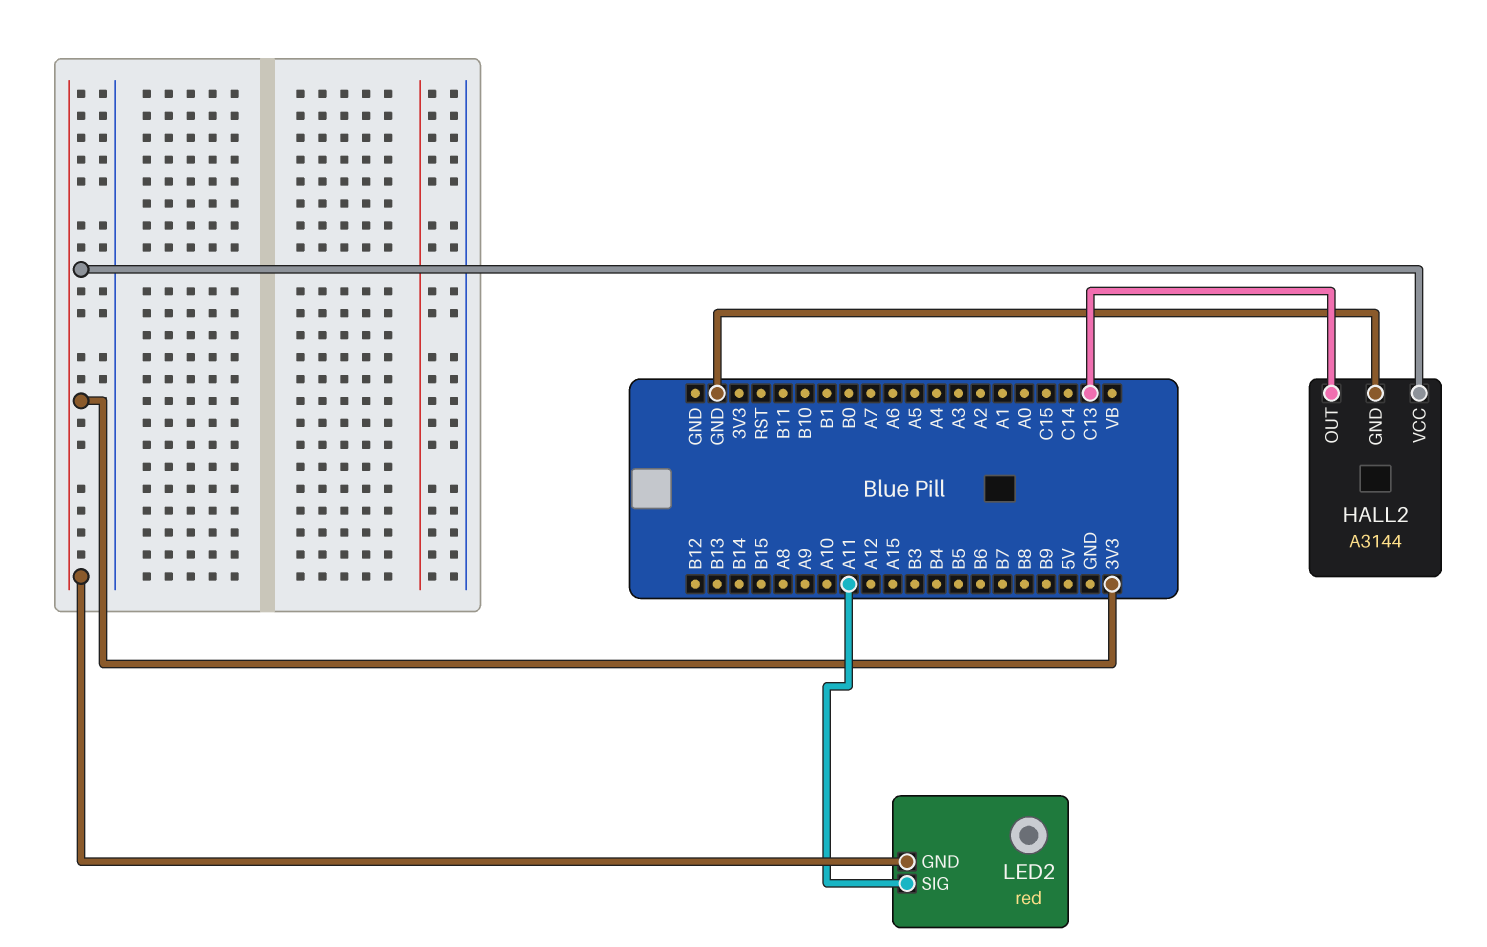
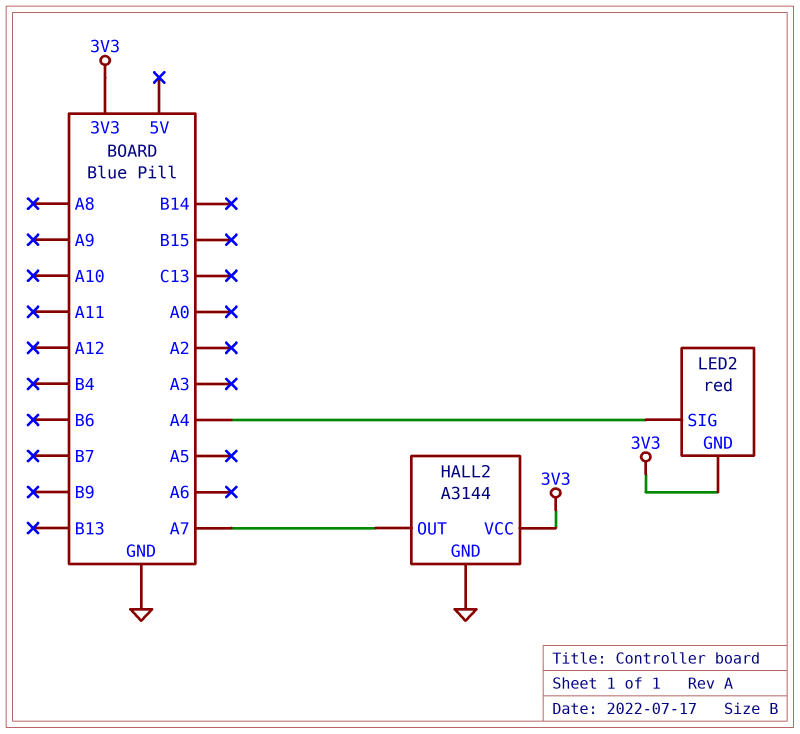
HALL2 pin OUT: C13 -> A7
LED2 pin SIG: A11 -> A4

